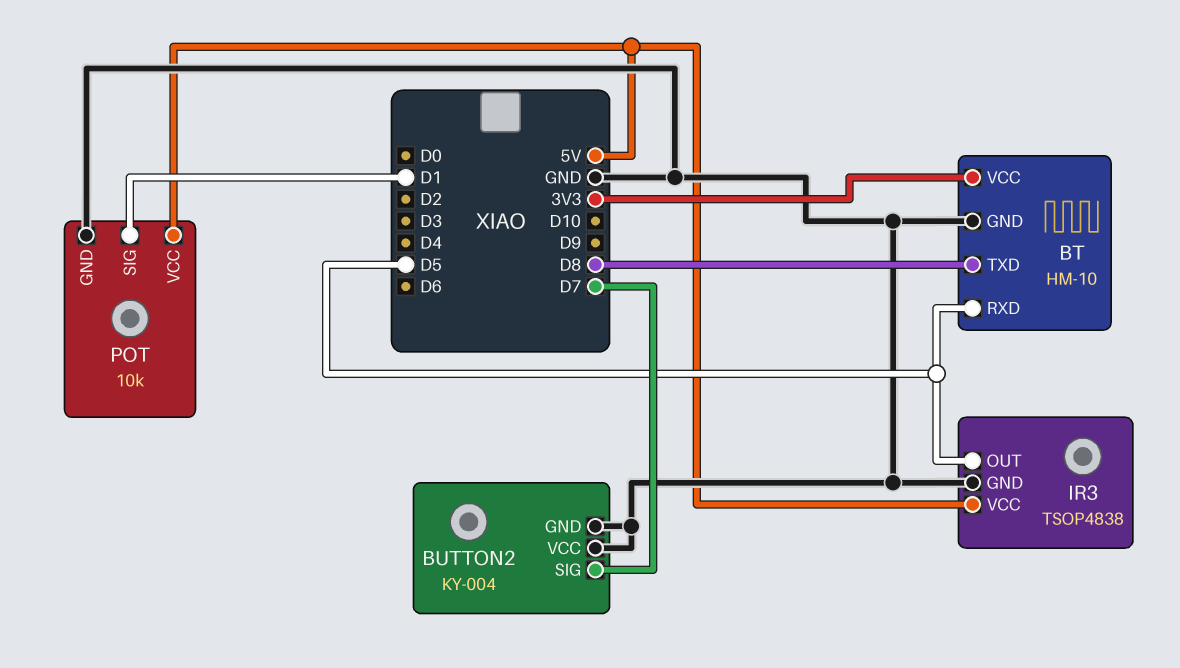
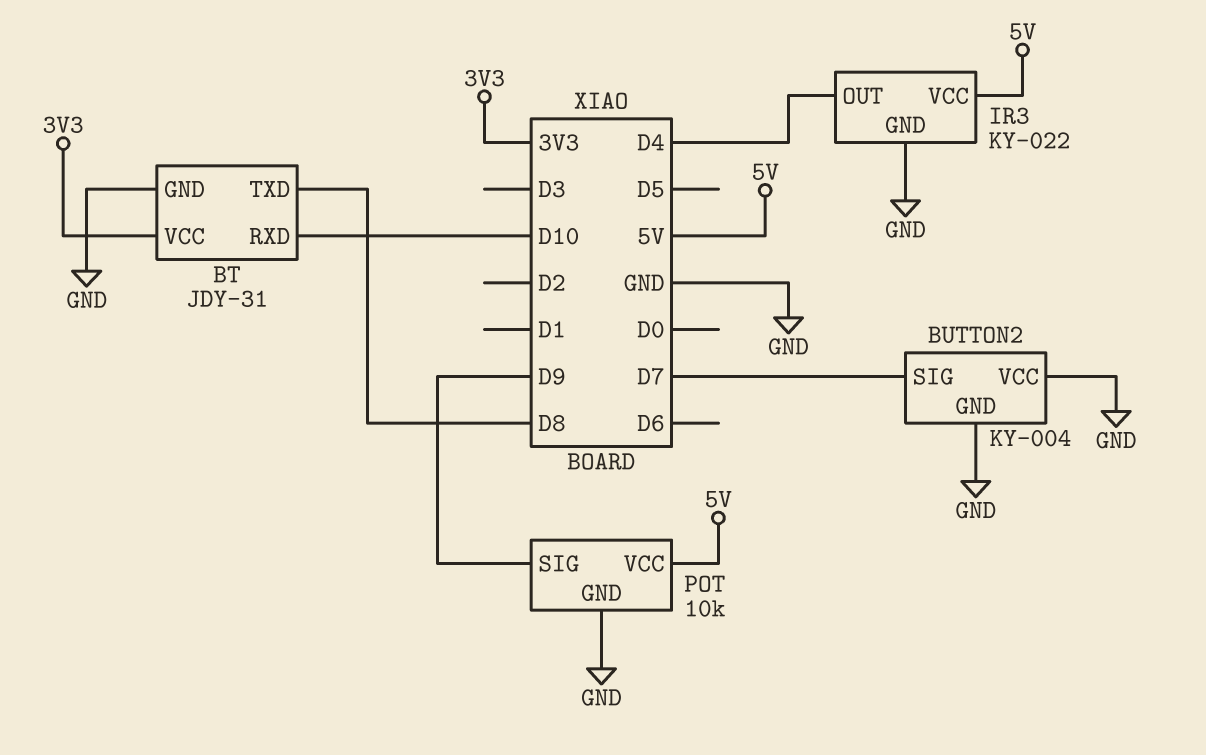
BT: HM-10 -> JDY-31
BT pin RXD: D5 -> D10
IR3: TSOP4838 -> KY-022
IR3 pin OUT: D5 -> D4
POT pin SIG: D1 -> D9

